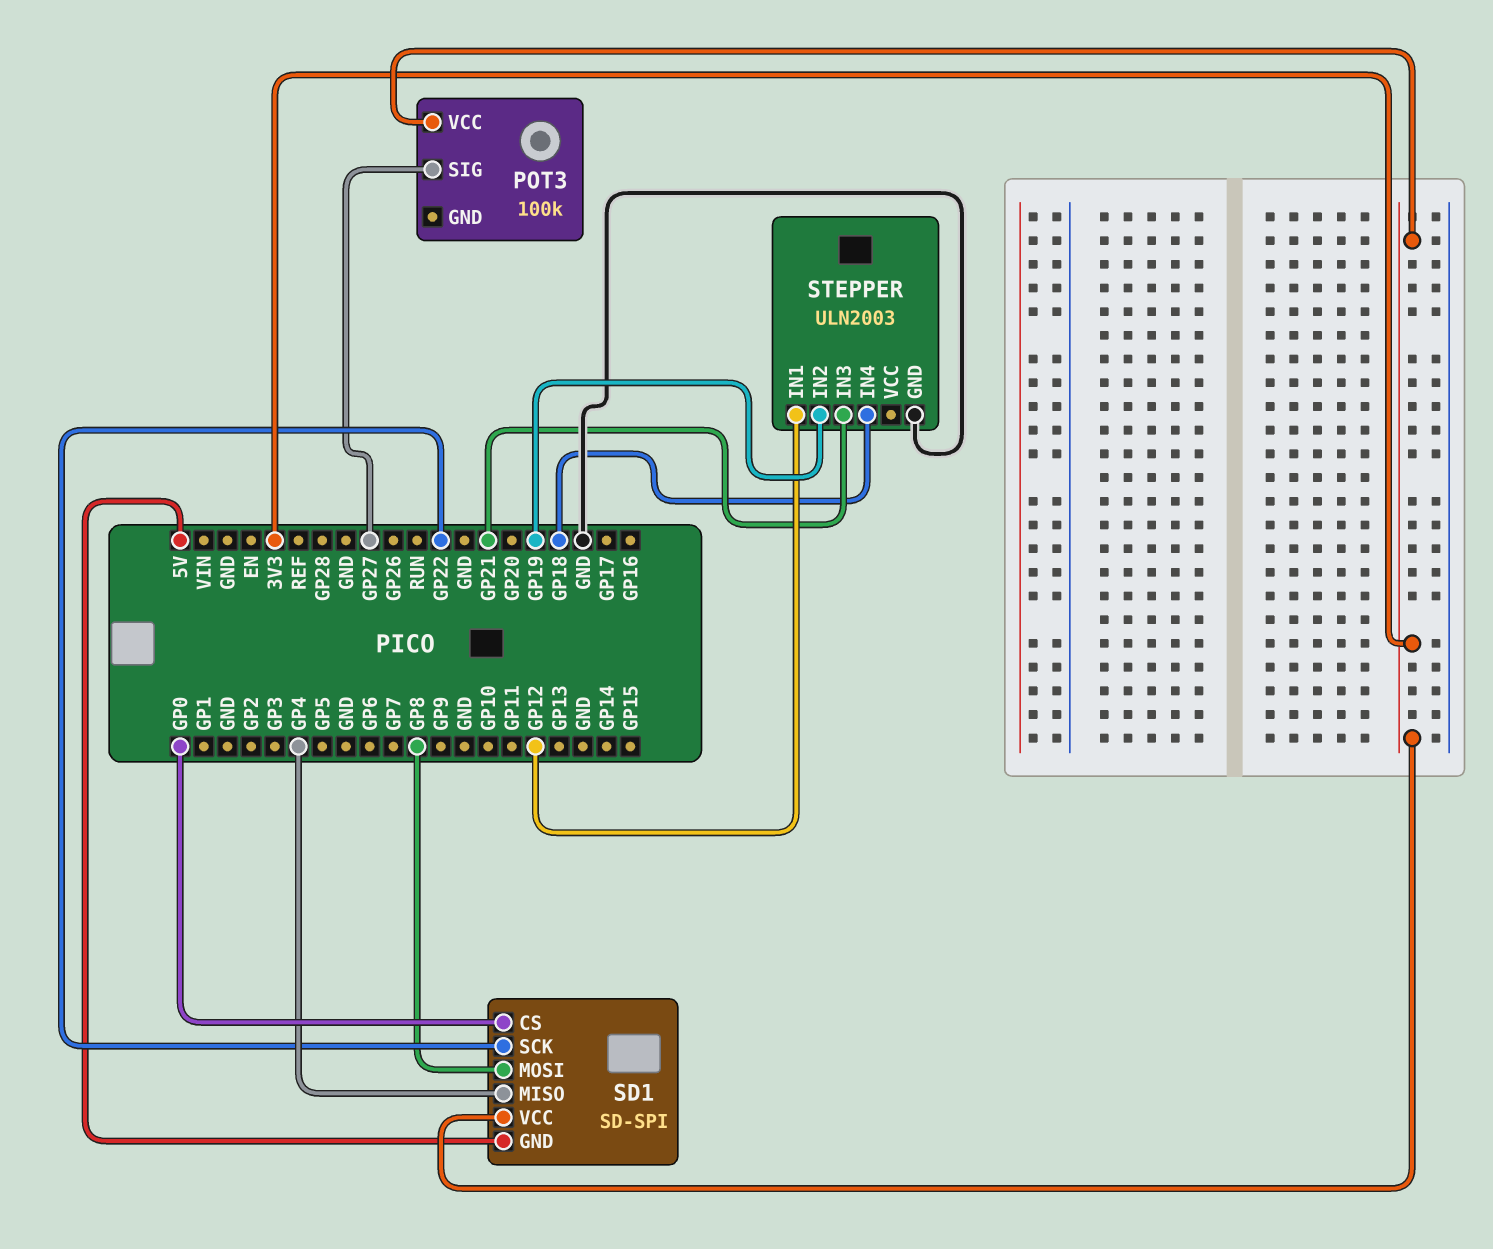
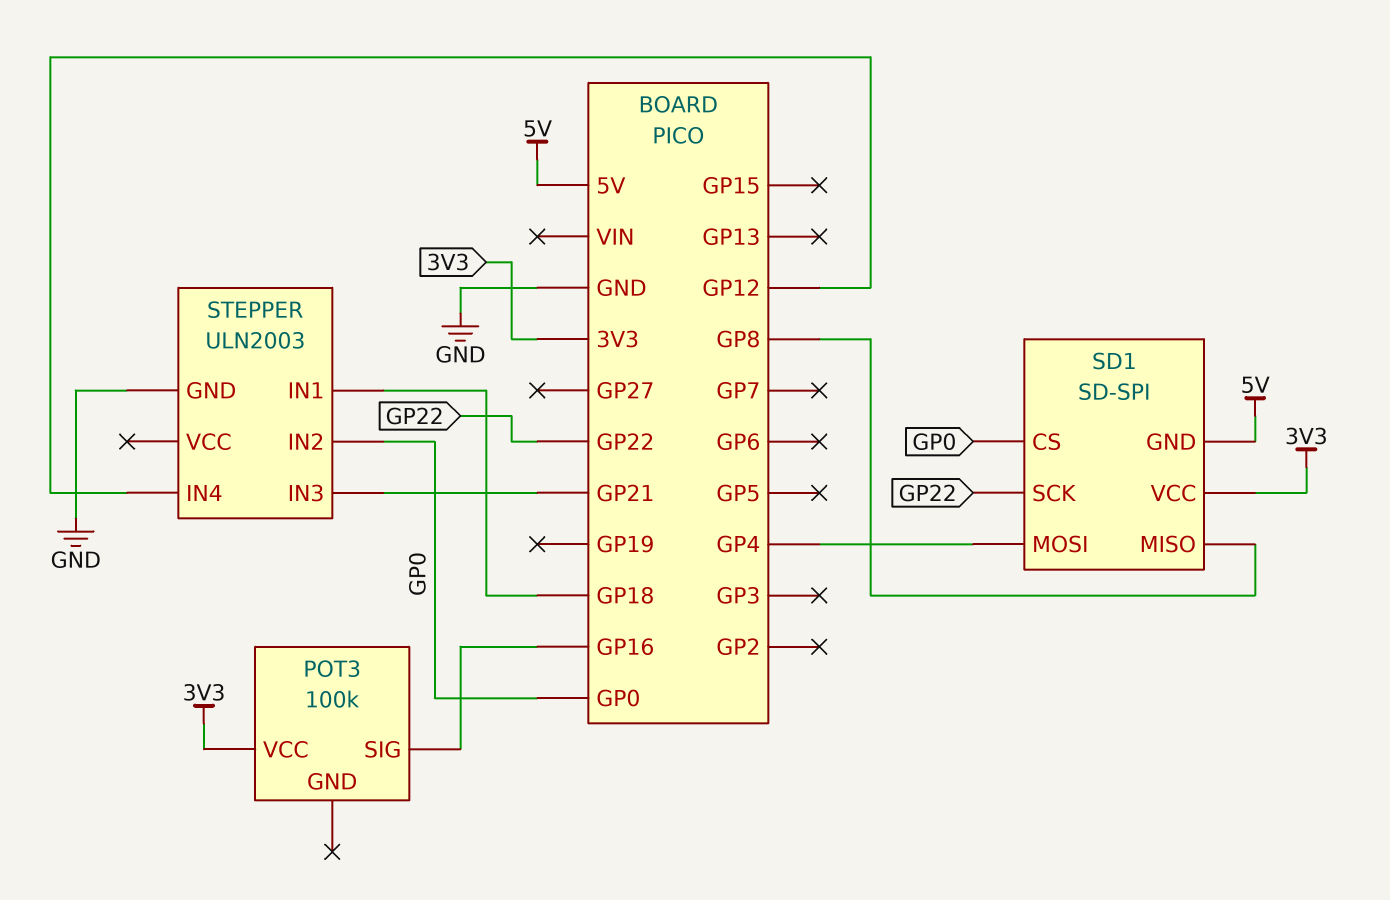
POT3 pin SIG: GP27 -> GP16
SD1 pin MISO: GP4 -> GP8
SD1 pin MOSI: GP8 -> GP4
STEPPER pin IN1: GP12 -> GP18
STEPPER pin IN2: GP19 -> GP0
STEPPER pin IN4: GP18 -> GP12

